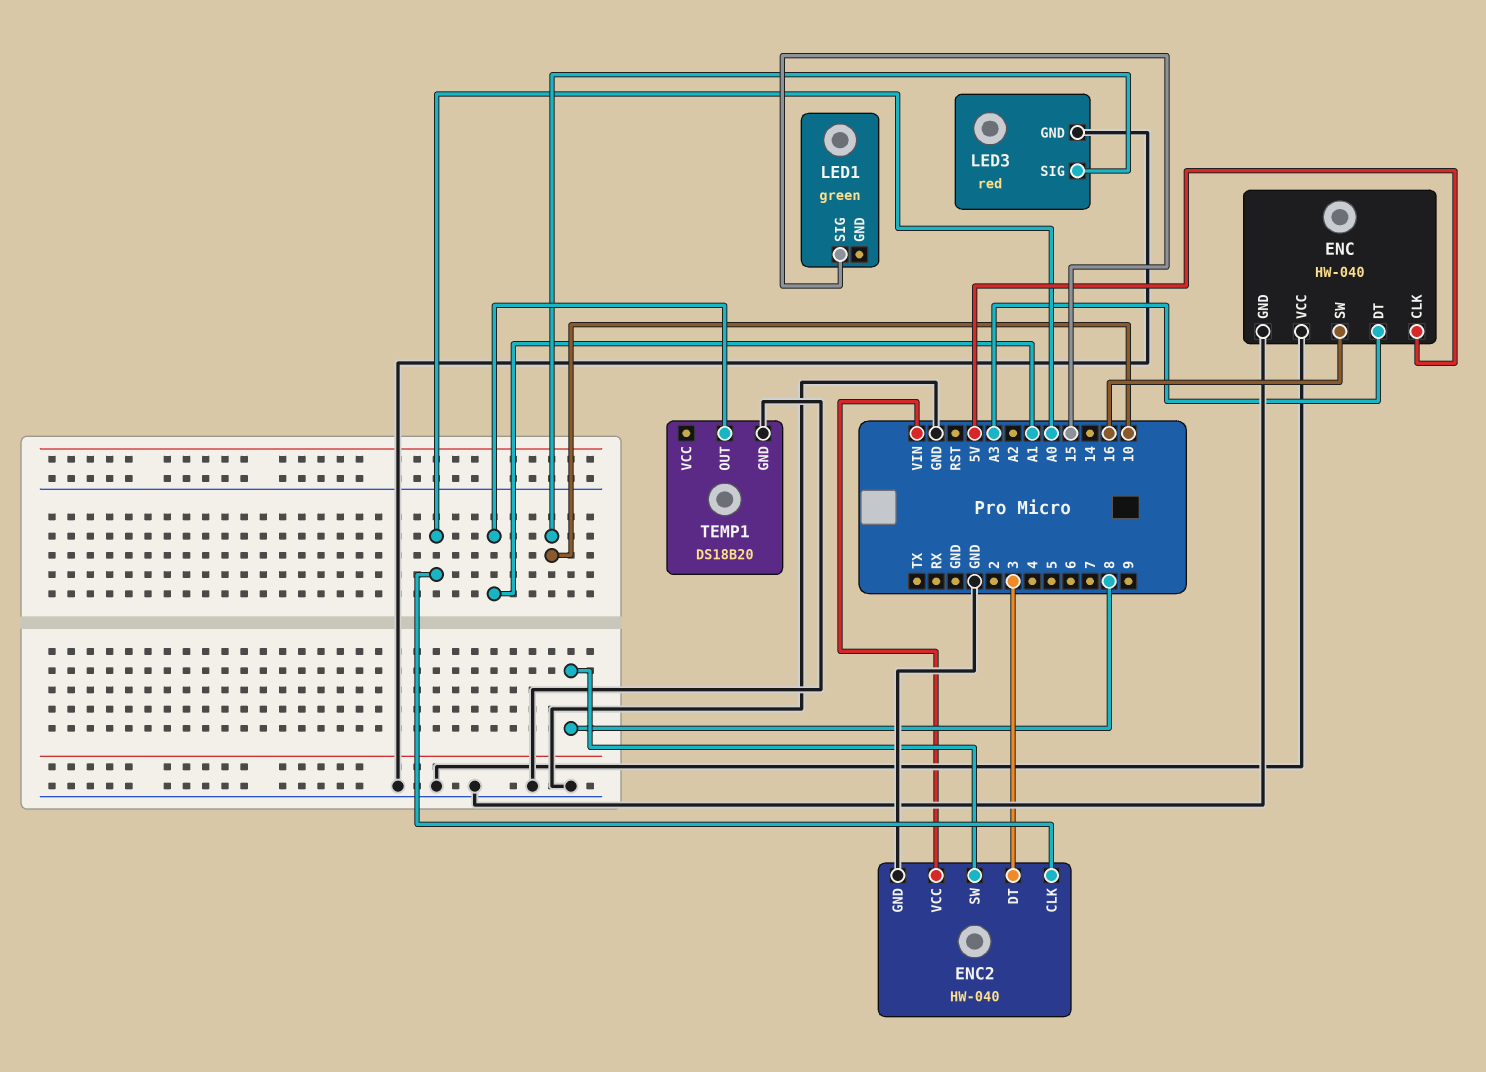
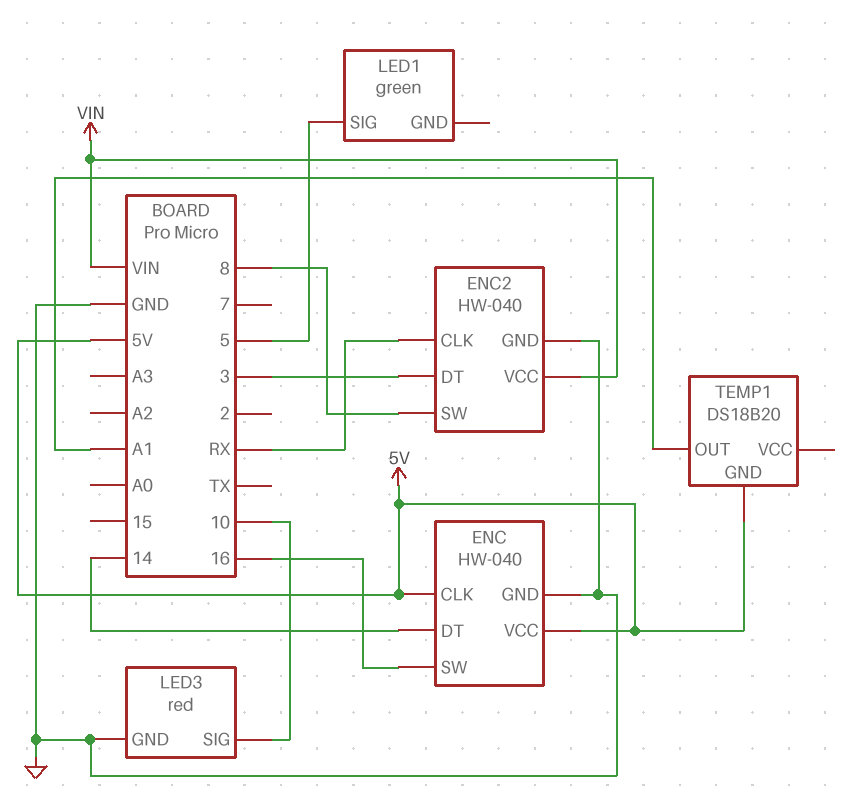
ENC pin DT: A3 -> 14
ENC pin VCC: GND -> 5V
ENC2 pin CLK: A0 -> RX
LED1 pin SIG: 15 -> 5
TEMP1 pin GND: GND -> 5V

